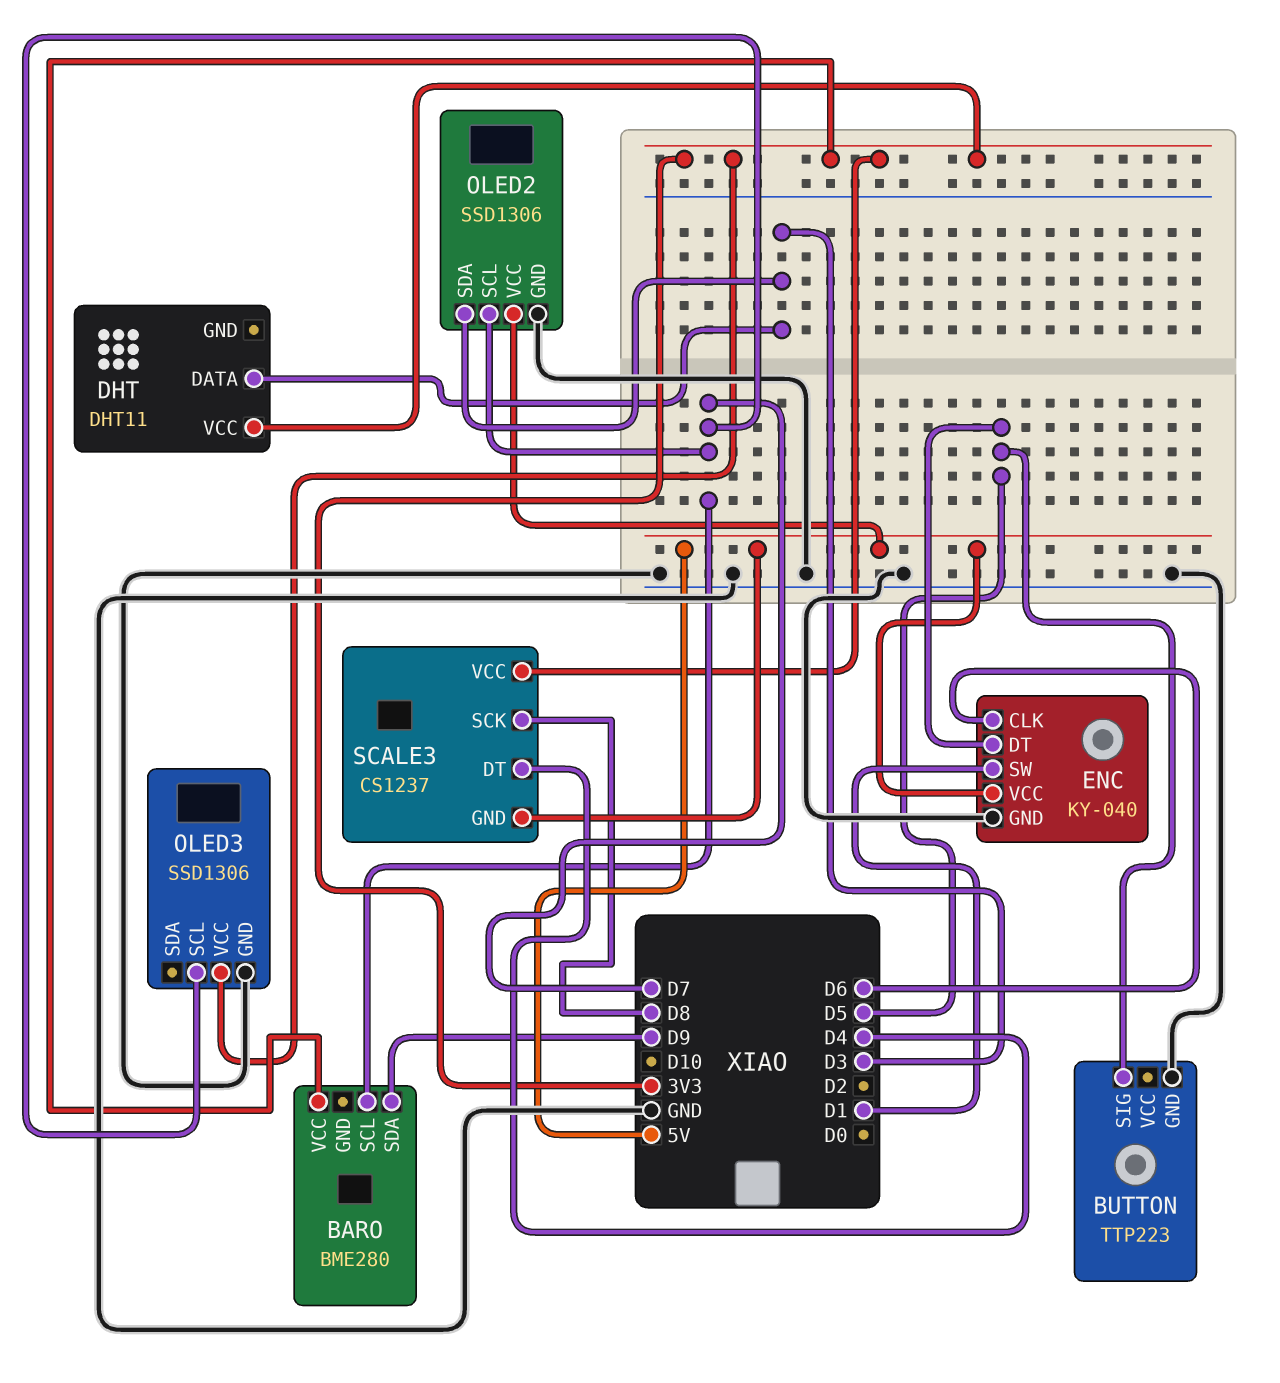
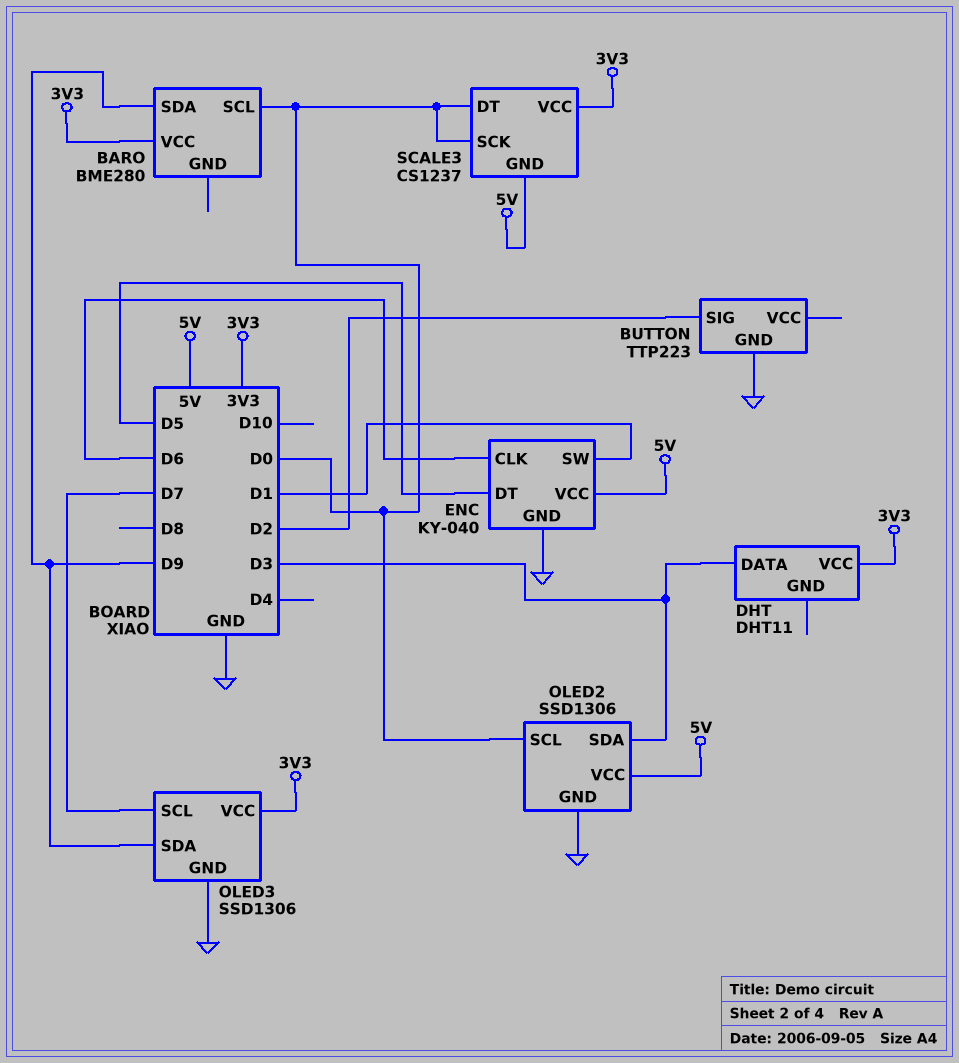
BARO pin SCL: D7 -> D0
BUTTON pin SIG: D5 -> D2
OLED2 pin SCL: D7 -> D0
OLED3 pin SDA: none -> D9
SCALE3 pin DT: D4 -> D0
SCALE3 pin SCK: D8 -> D0

